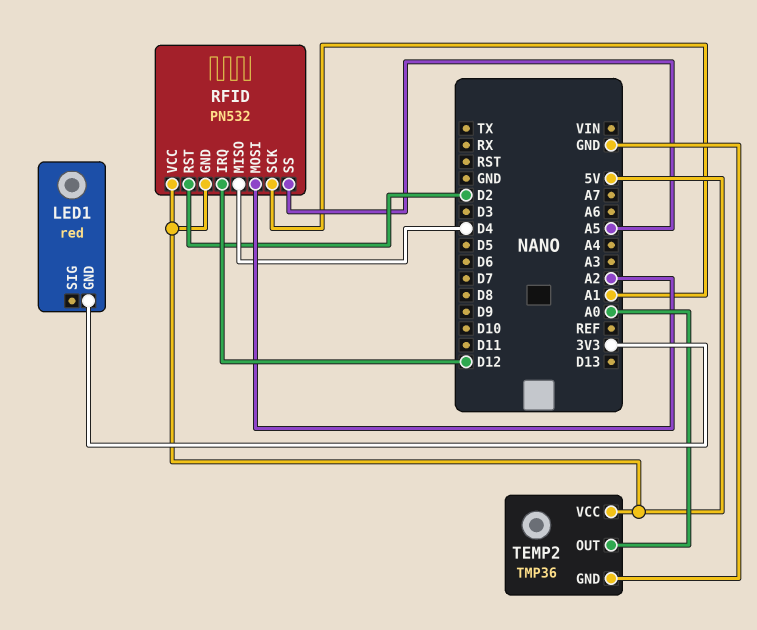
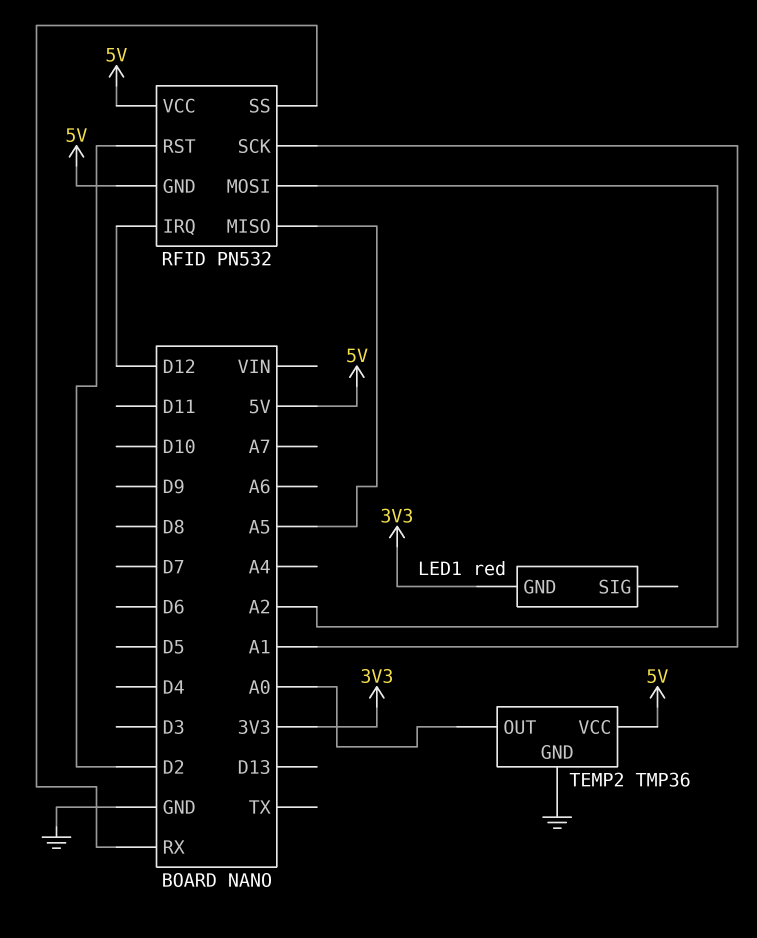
RFID pin MISO: D4 -> A5
RFID pin SS: A5 -> RX

